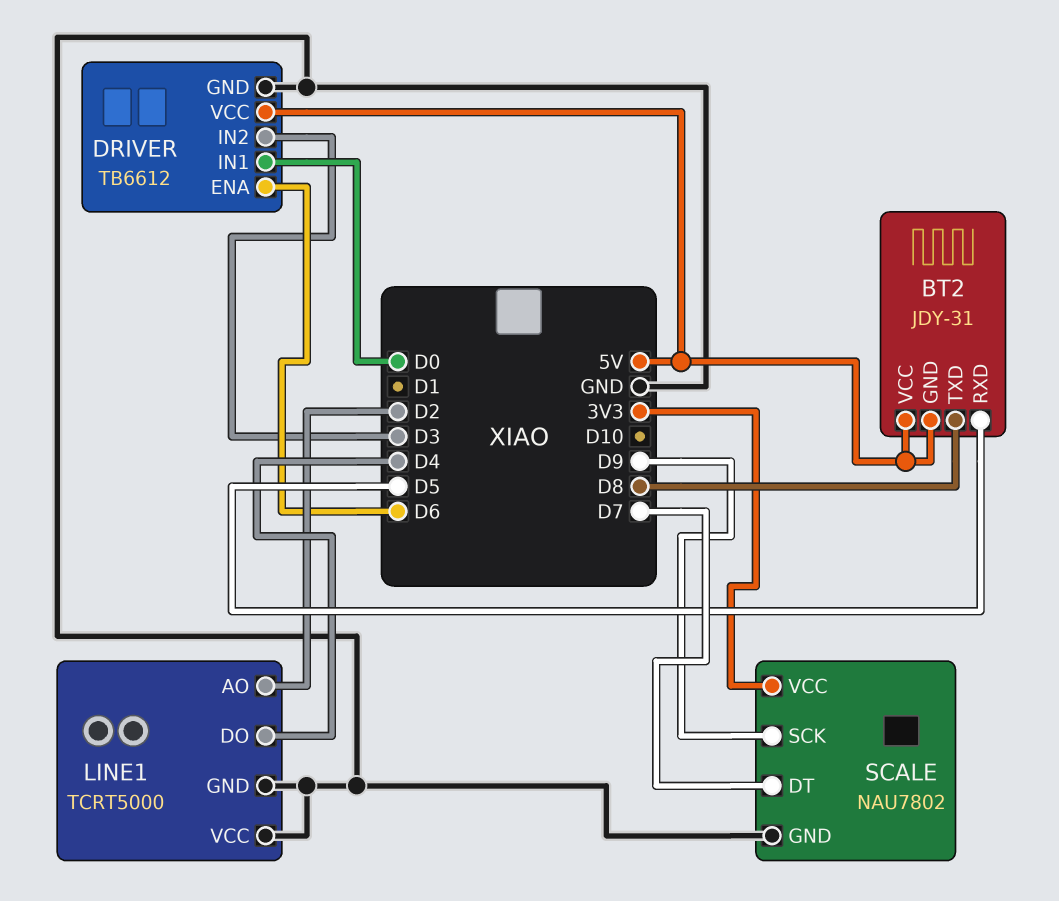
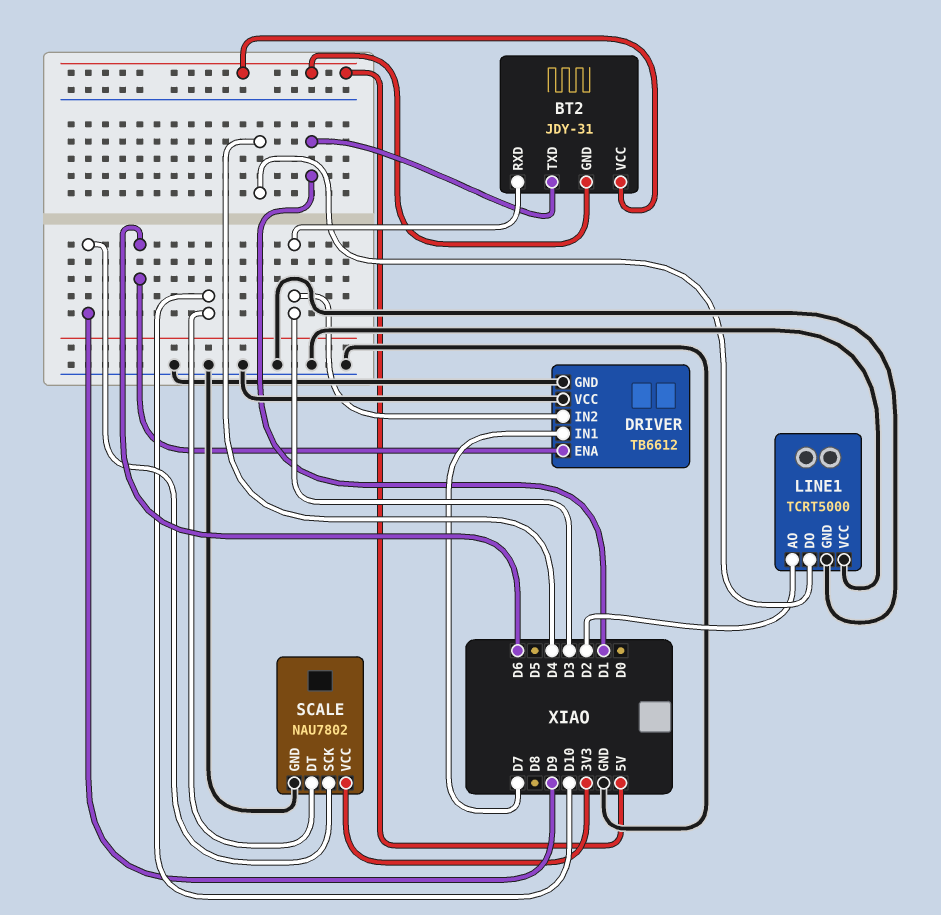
BT2 pin RXD: D5 -> D3
BT2 pin TXD: D8 -> D1
DRIVER pin IN1: D0 -> D7
DRIVER pin VCC: 5V -> GND
SCALE pin DT: D7 -> D10

